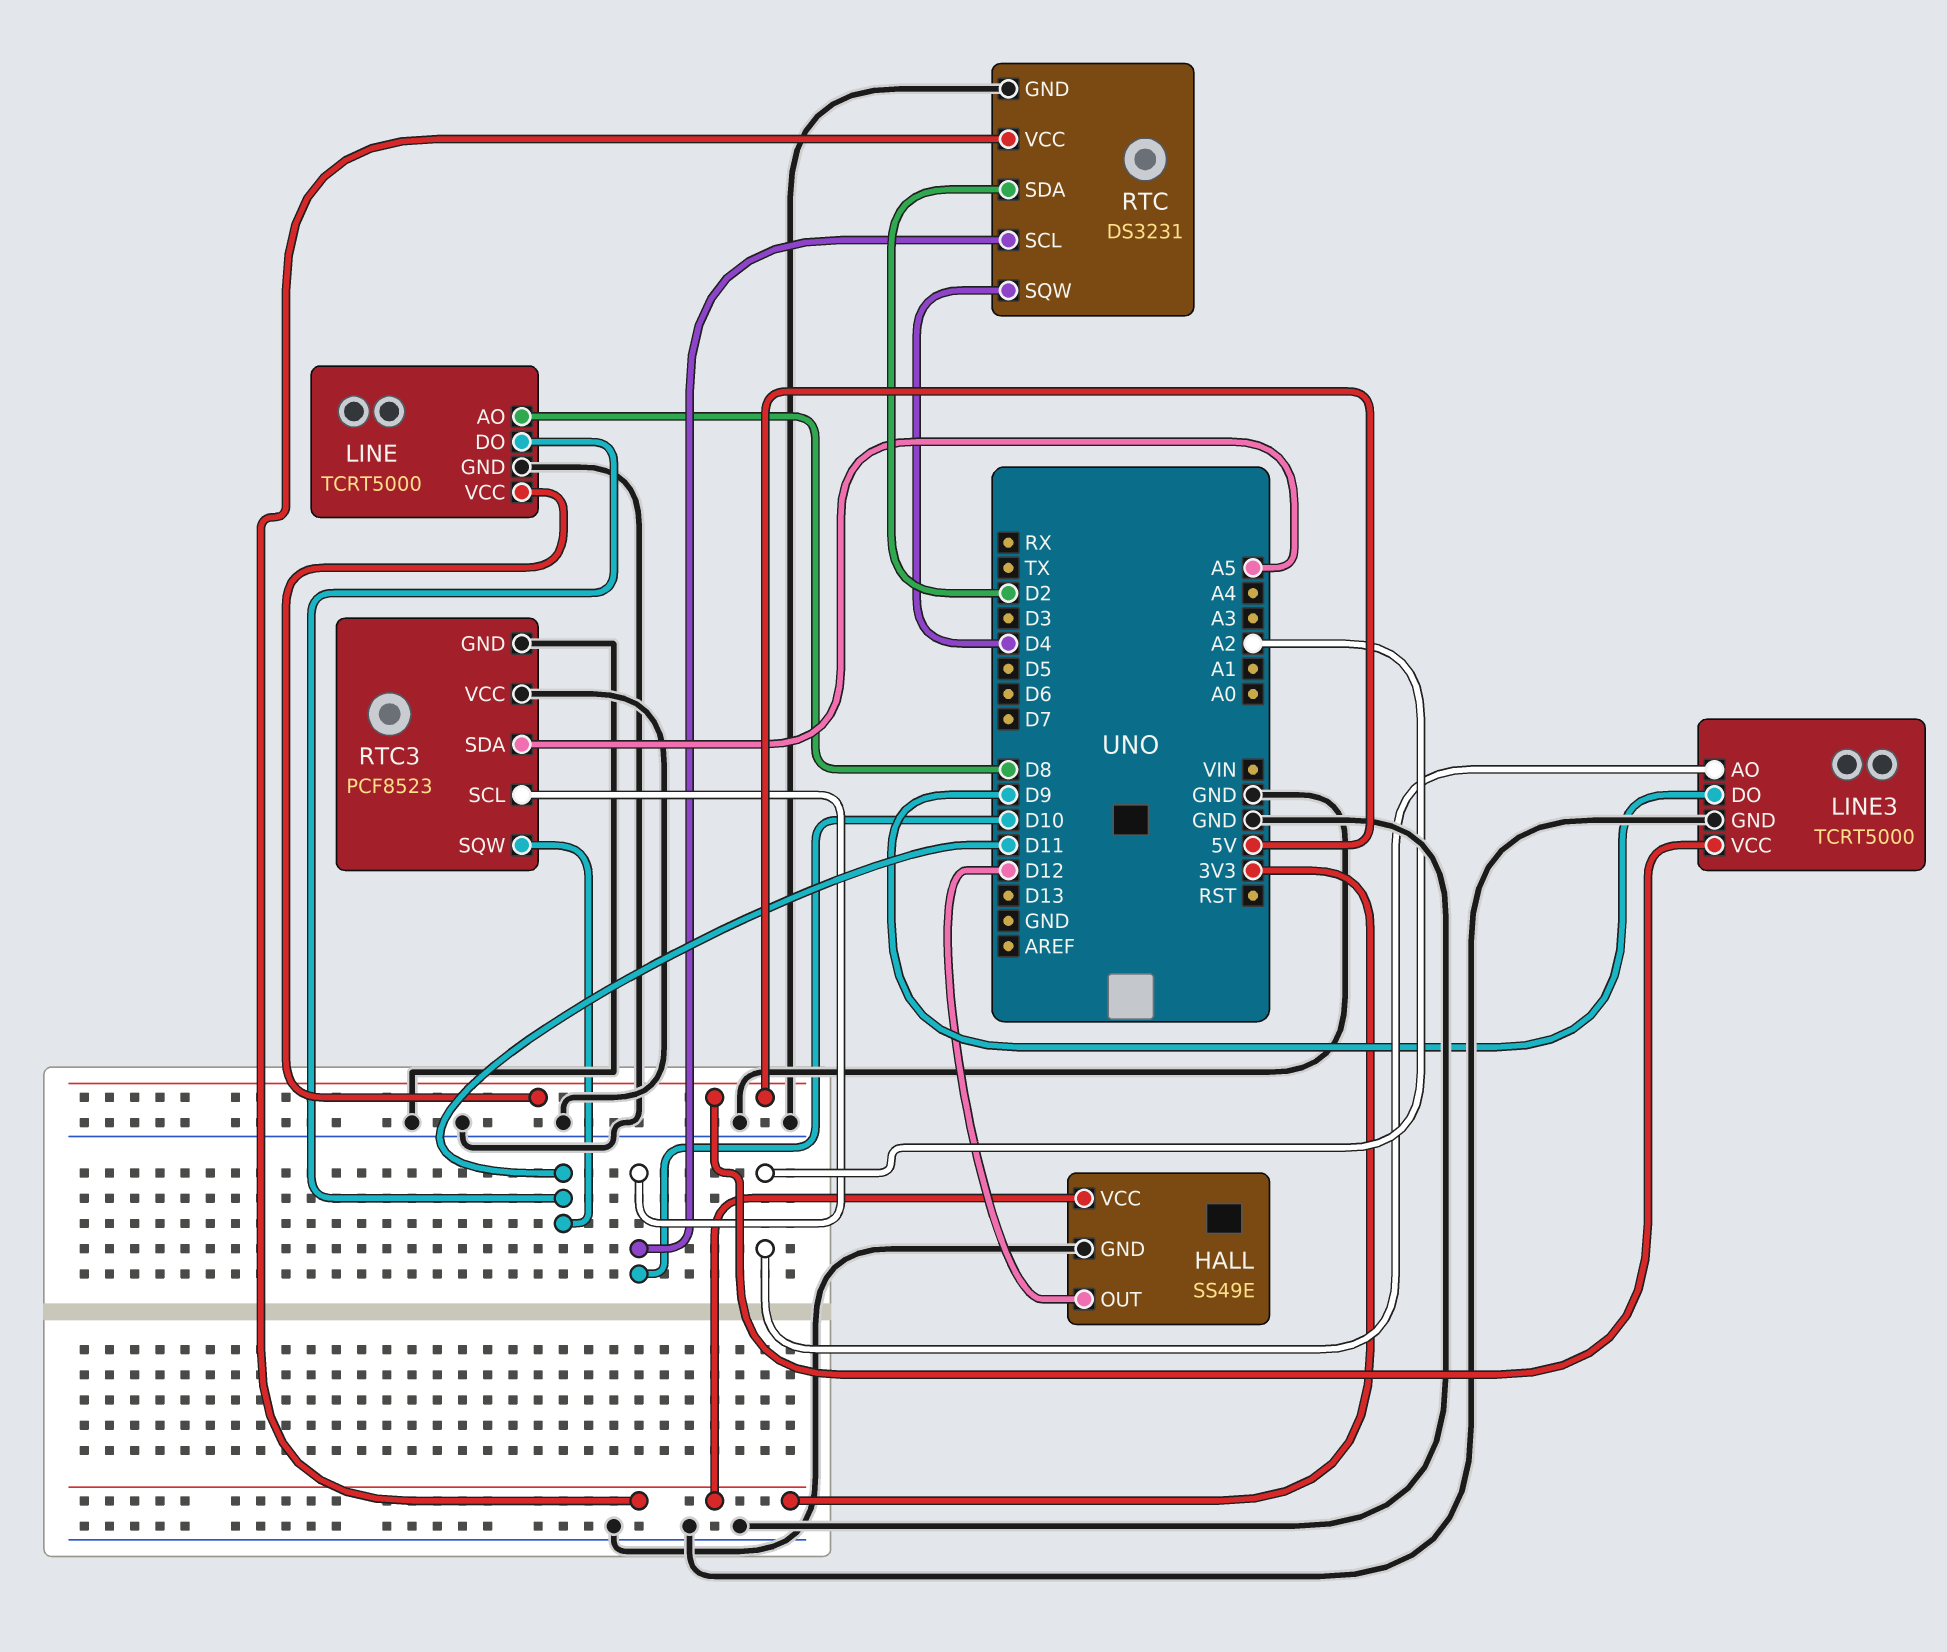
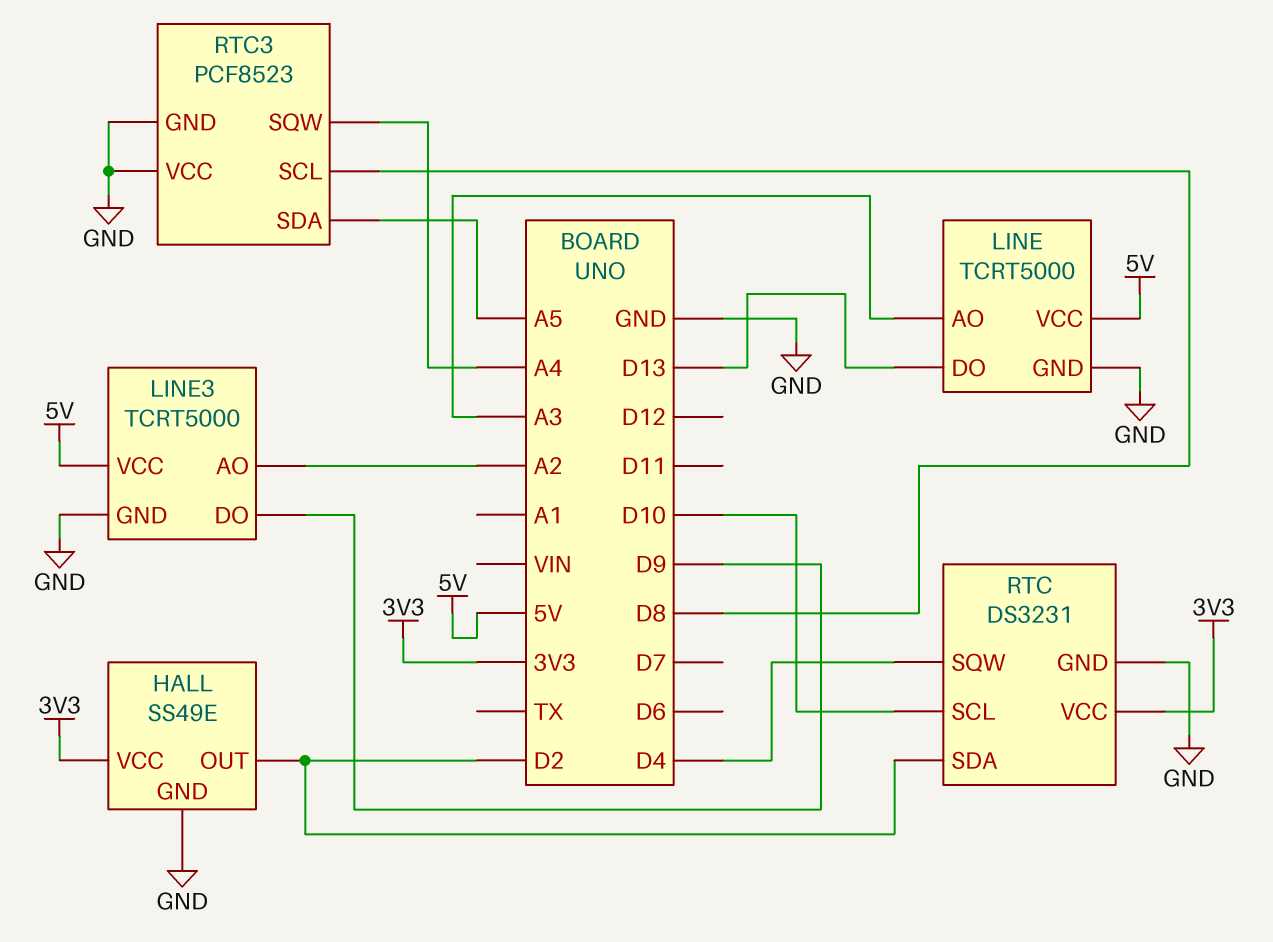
HALL pin OUT: D12 -> D2
LINE pin AO: D8 -> A3
LINE pin DO: D11 -> D13
RTC3 pin SCL: D10 -> D8
RTC3 pin SQW: D11 -> A4

